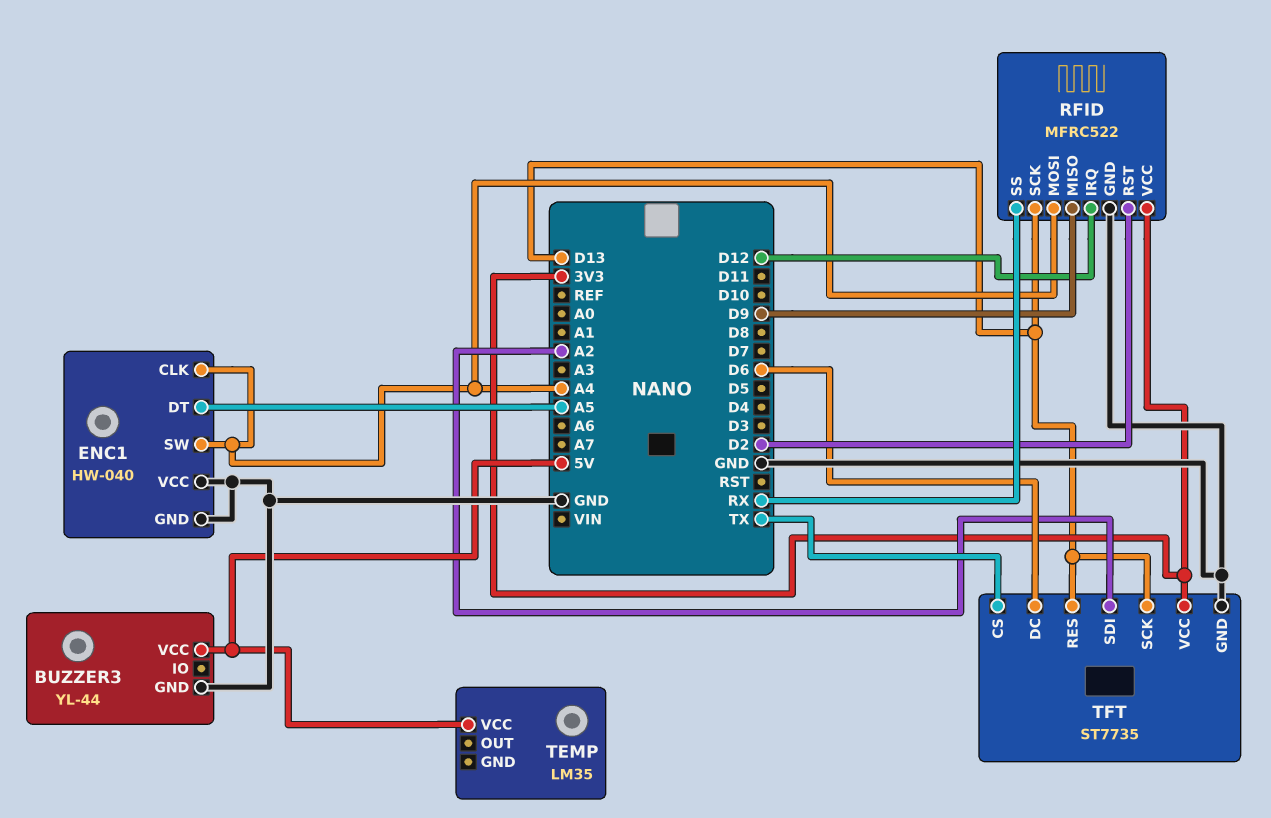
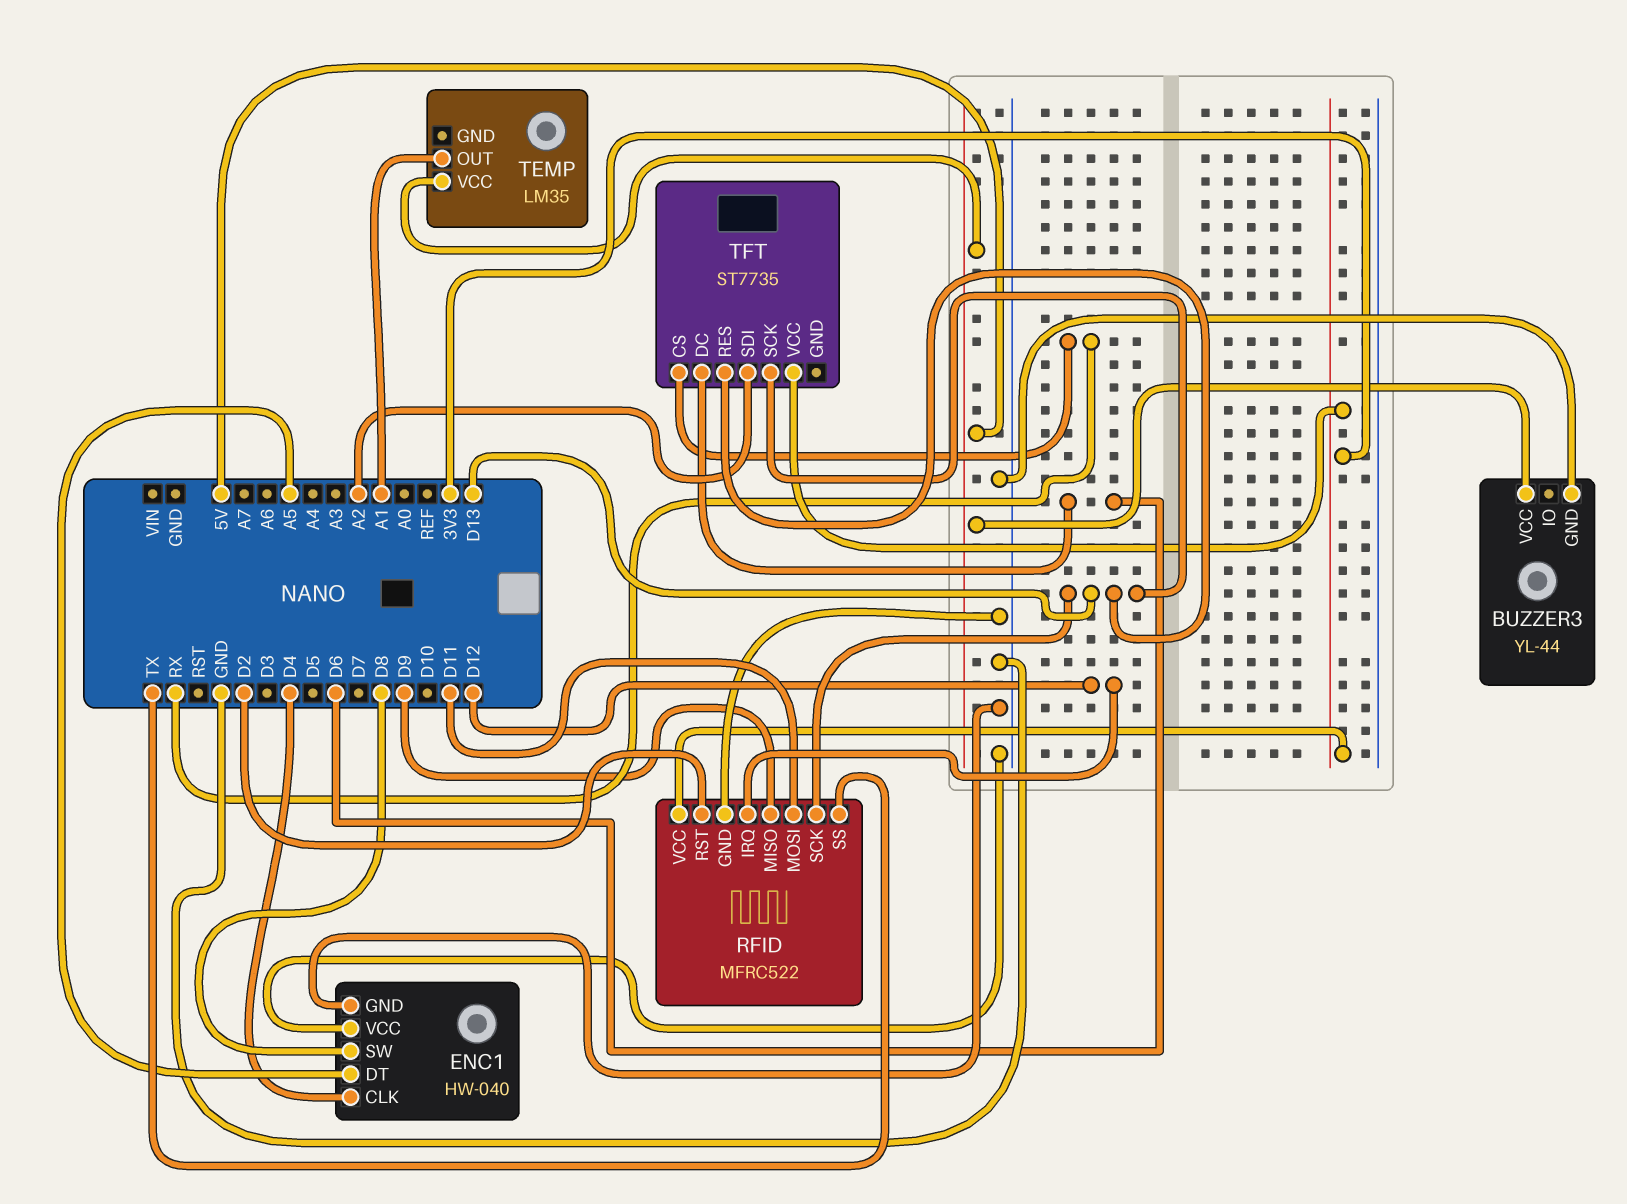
ENC1 pin CLK: A4 -> D4
ENC1 pin SW: A4 -> D8
RFID pin MOSI: A4 -> D11
RFID pin SS: RX -> TX
TEMP pin OUT: none -> A1
TFT pin CS: TX -> RX
TFT pin GND: GND -> none

